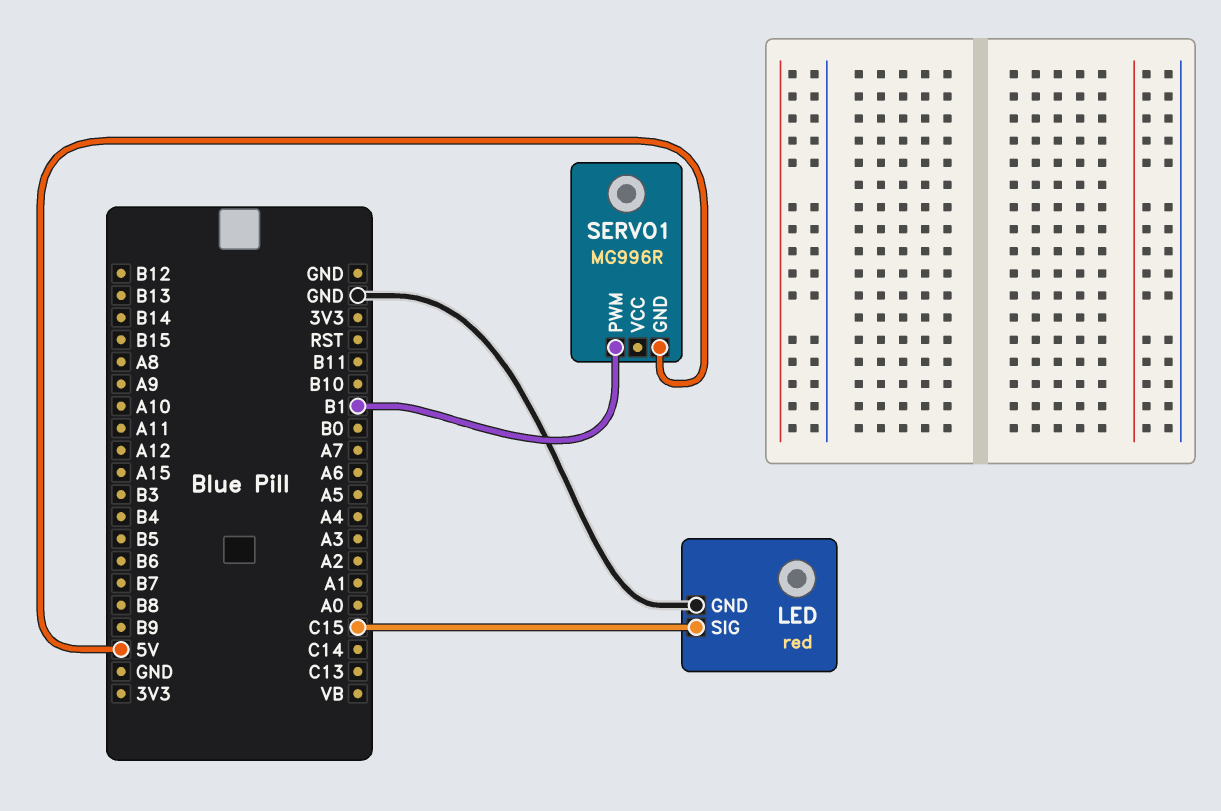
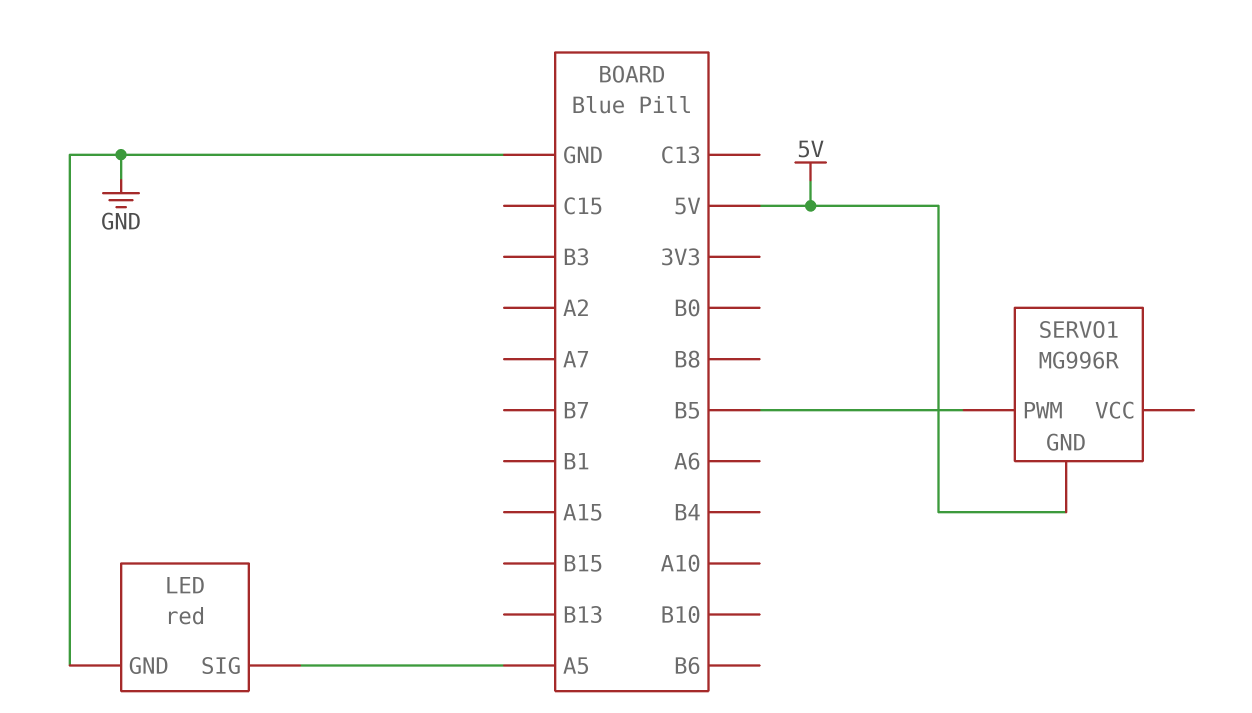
LED pin SIG: C15 -> A5
SERVO1 pin PWM: B1 -> B5

